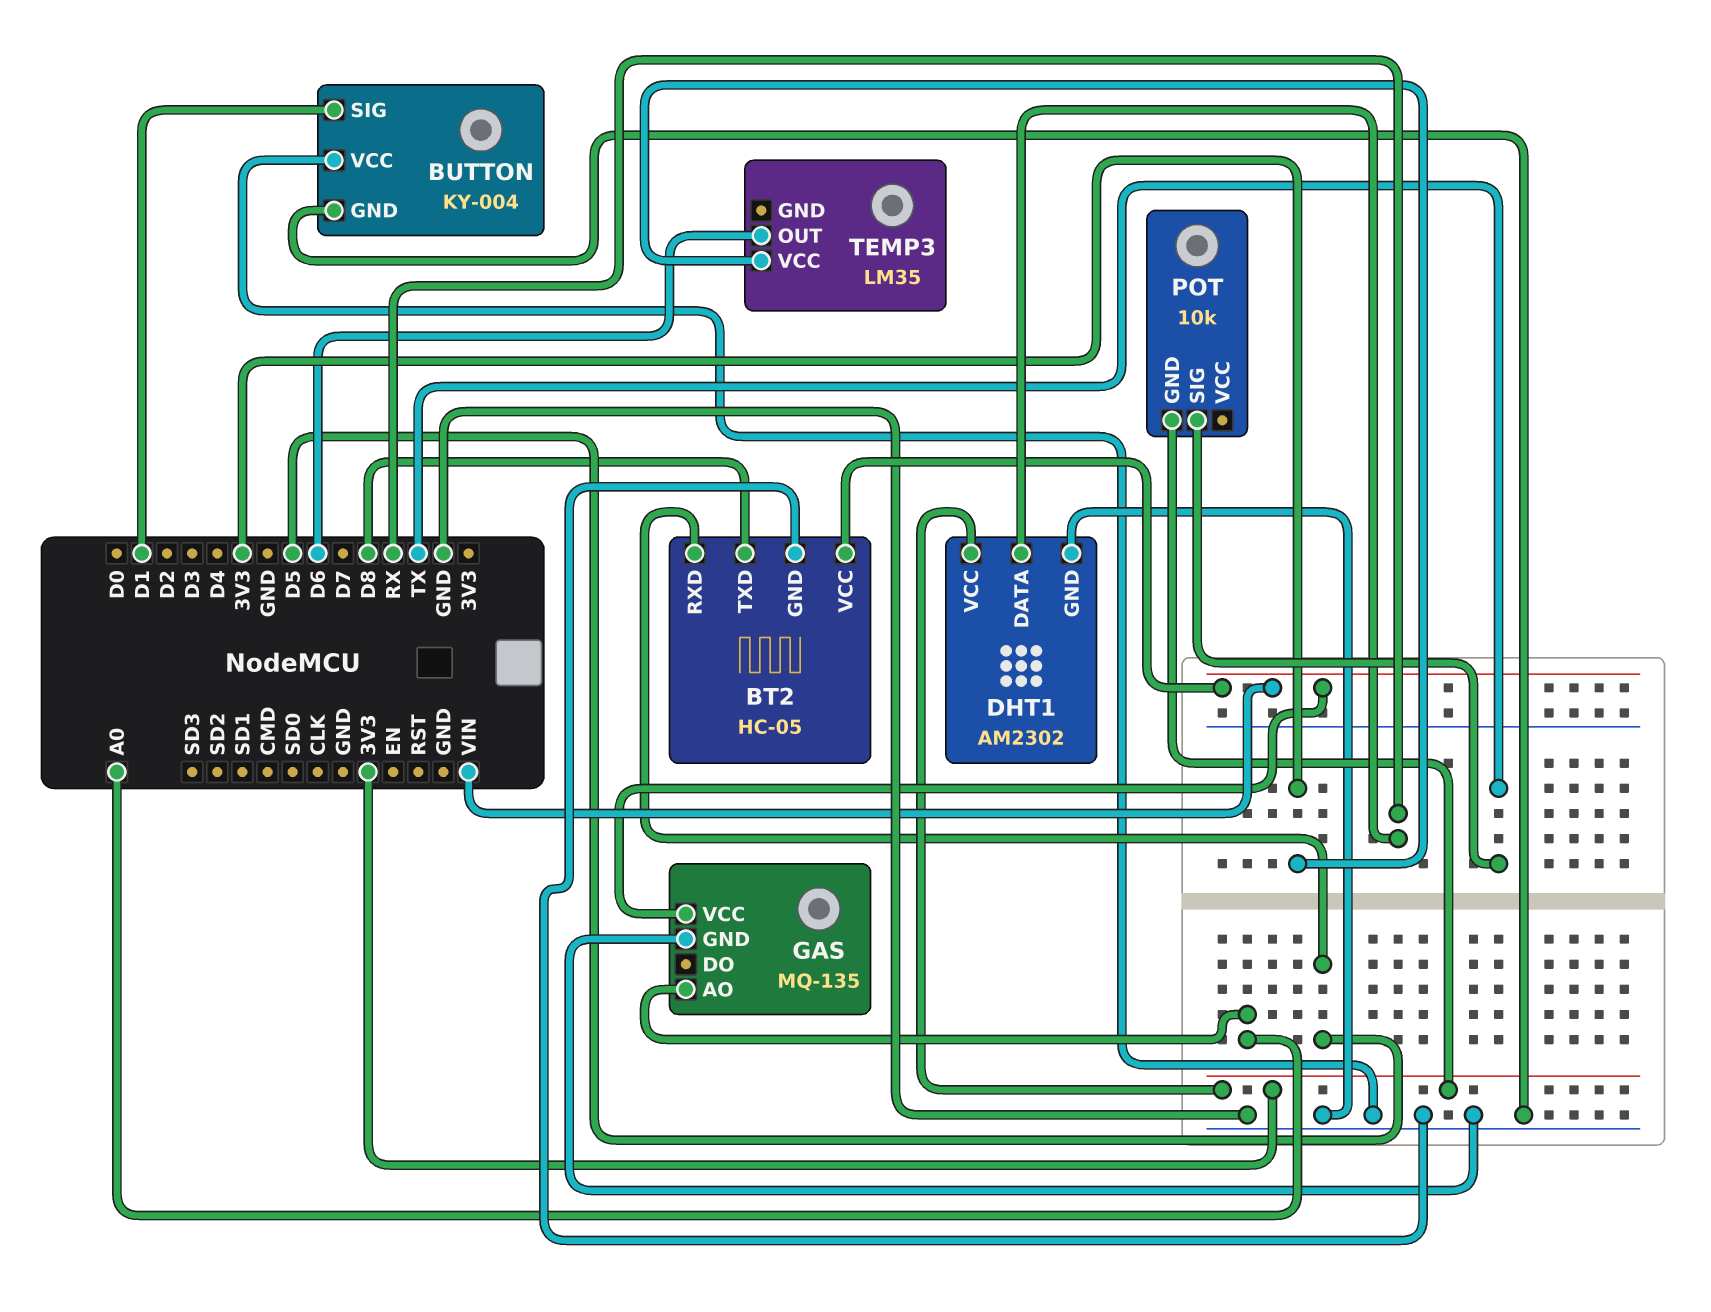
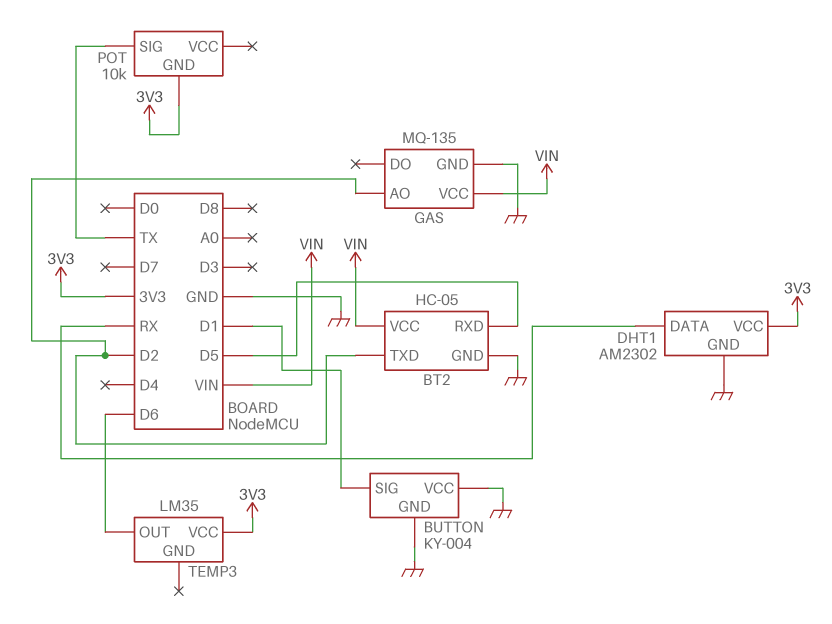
BT2 pin TXD: D8 -> D2
GAS pin AO: A0 -> D2

